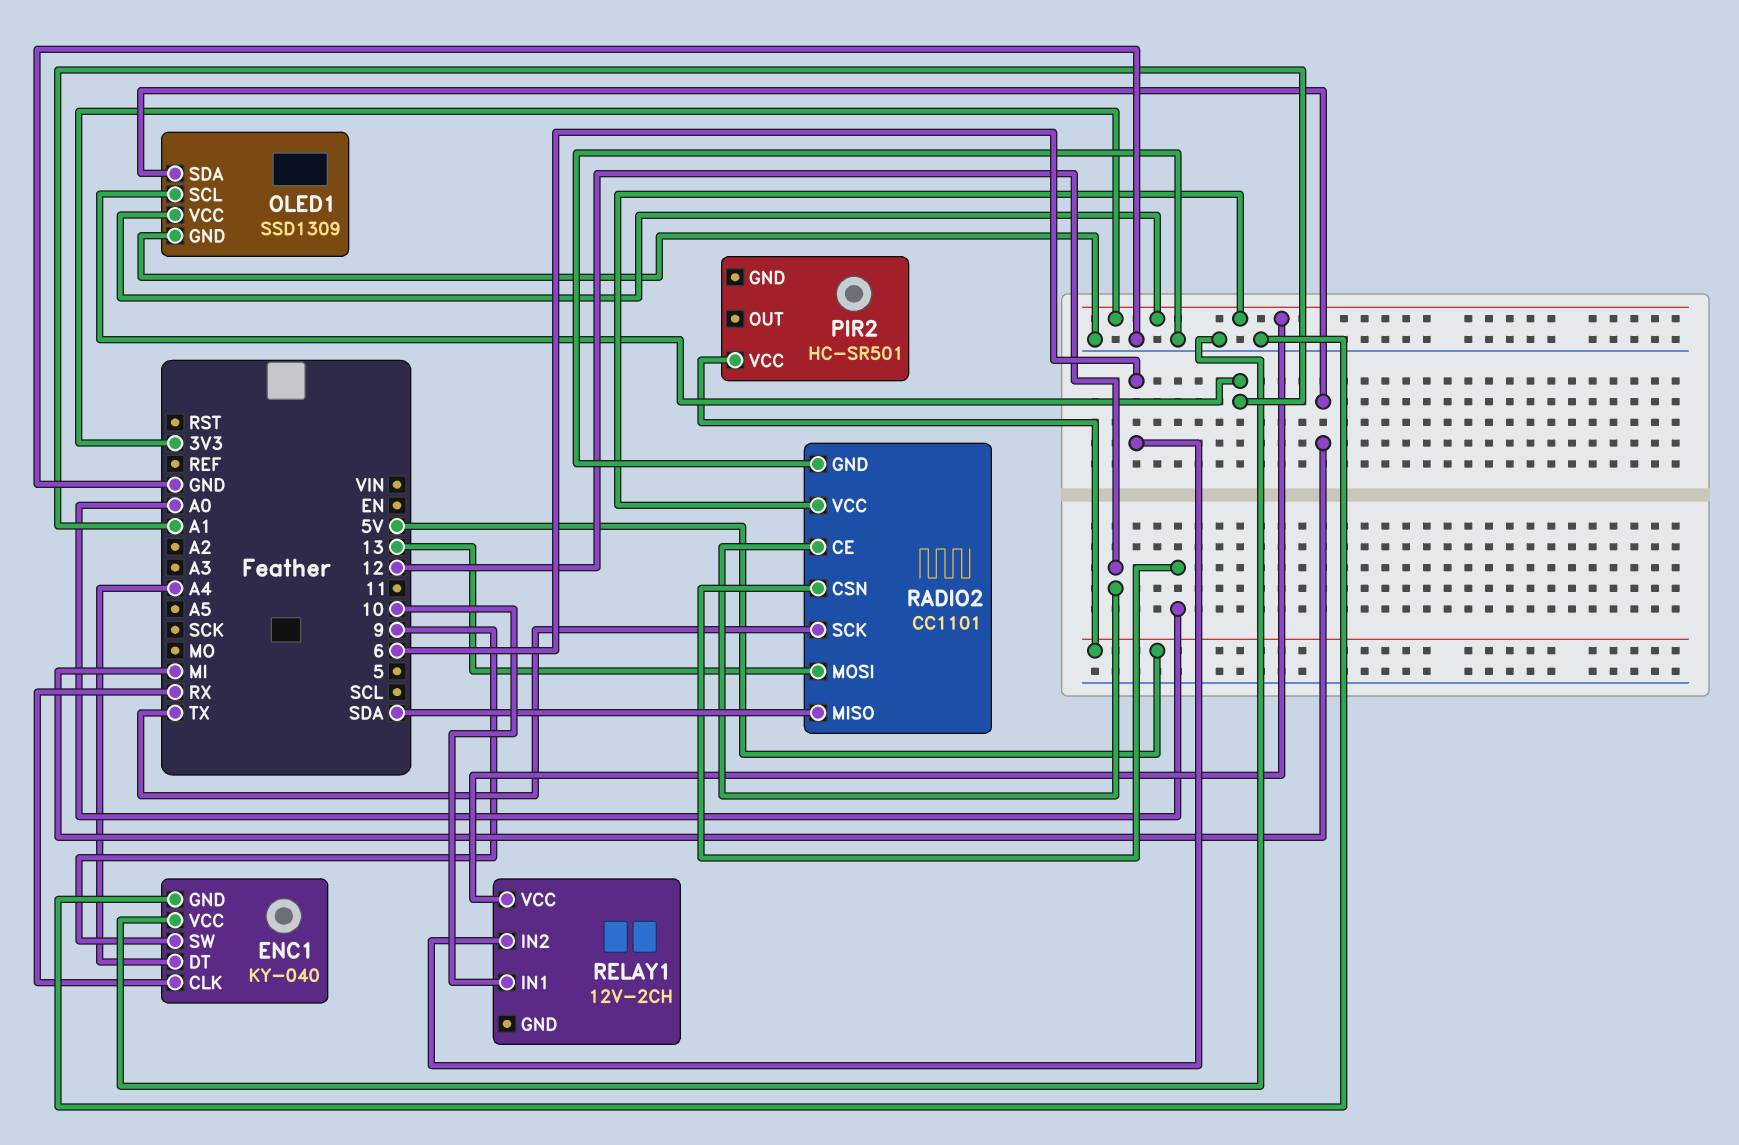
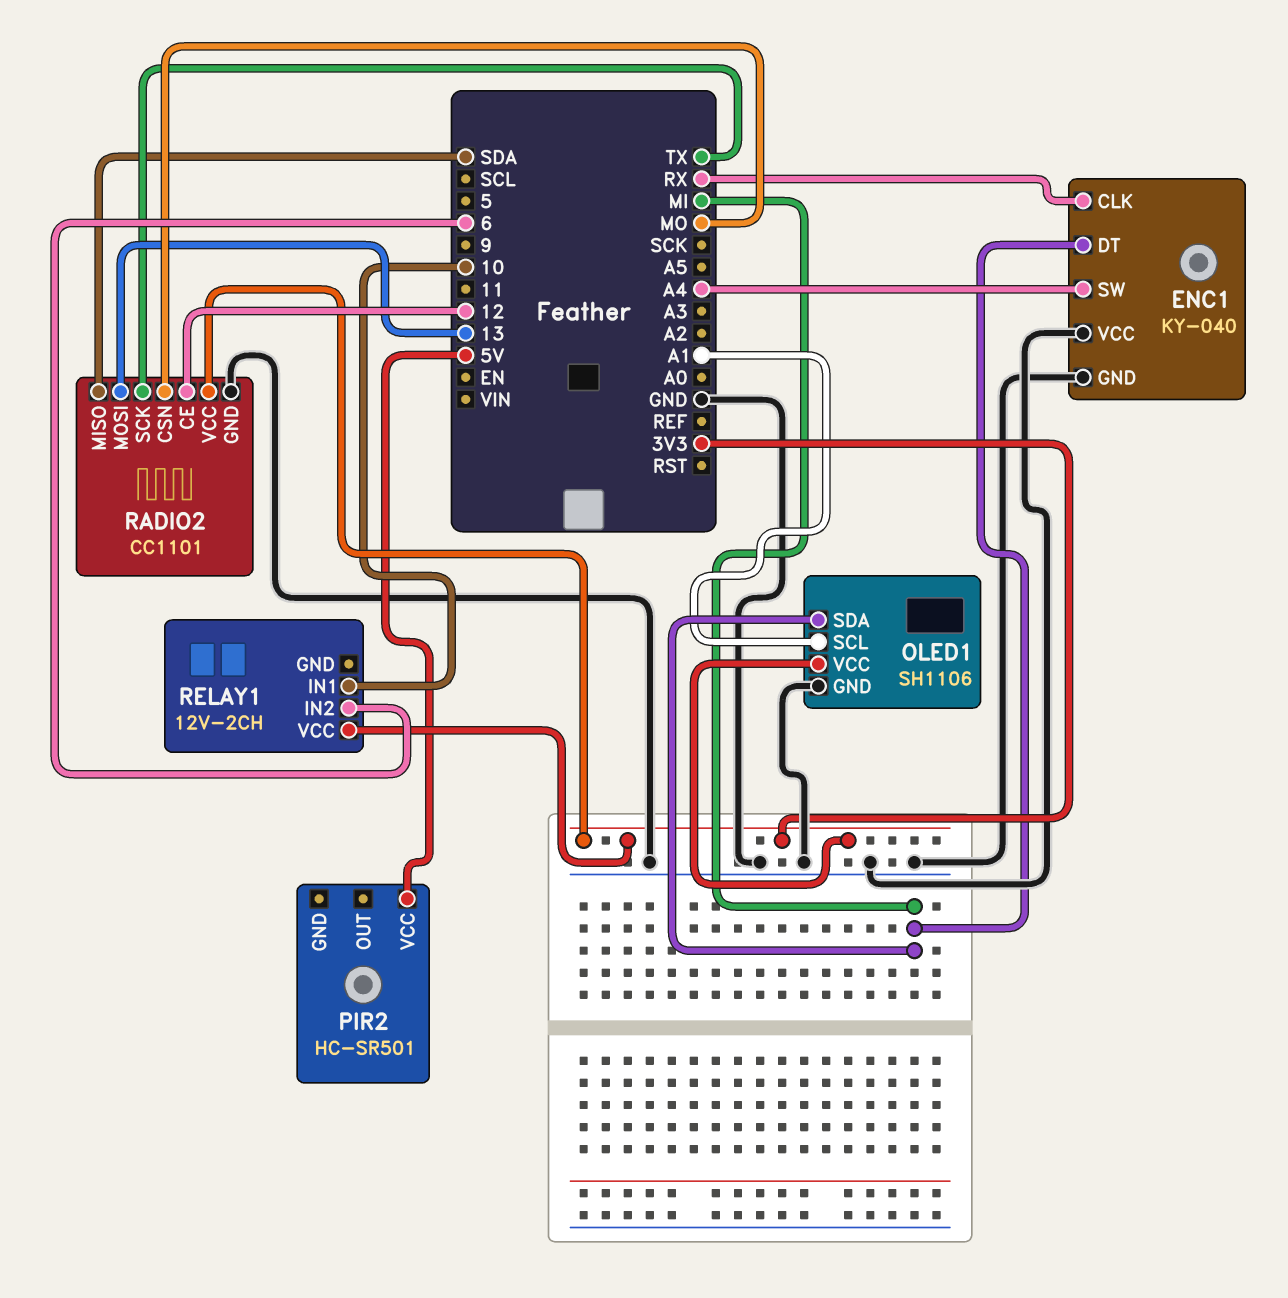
ENC1 pin DT: A4 -> MI
ENC1 pin SW: 9 -> A4
OLED1: SSD1309 -> SH1106
RADIO2 pin CSN: A0 -> MO

